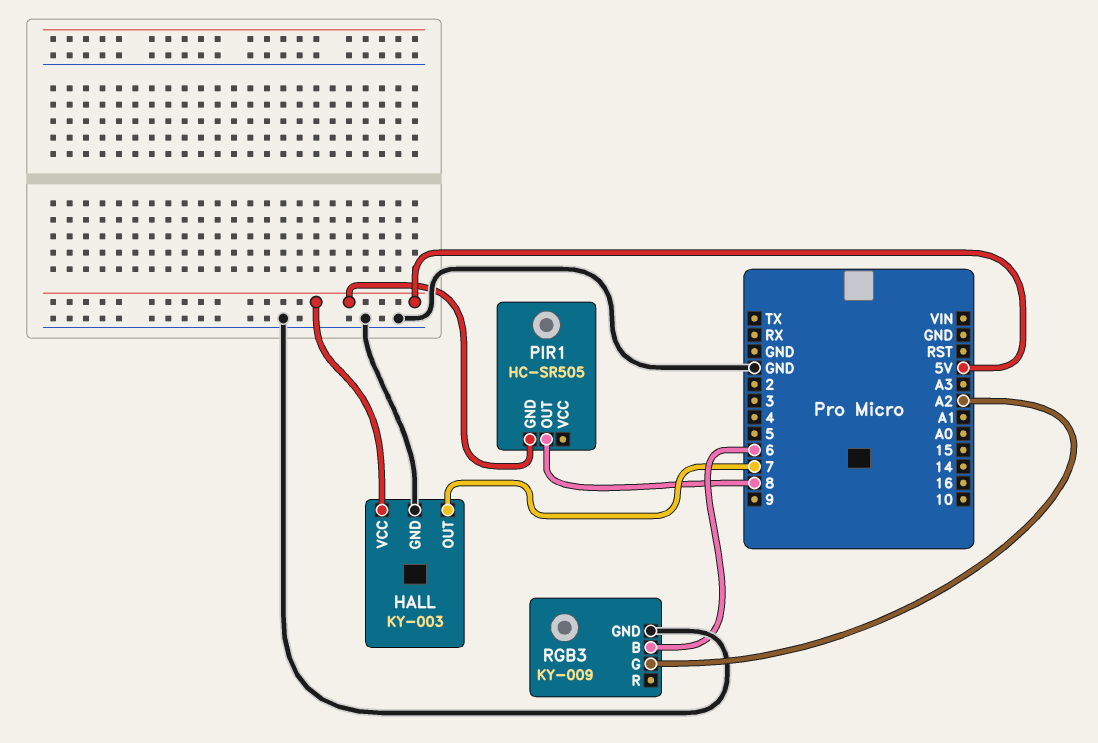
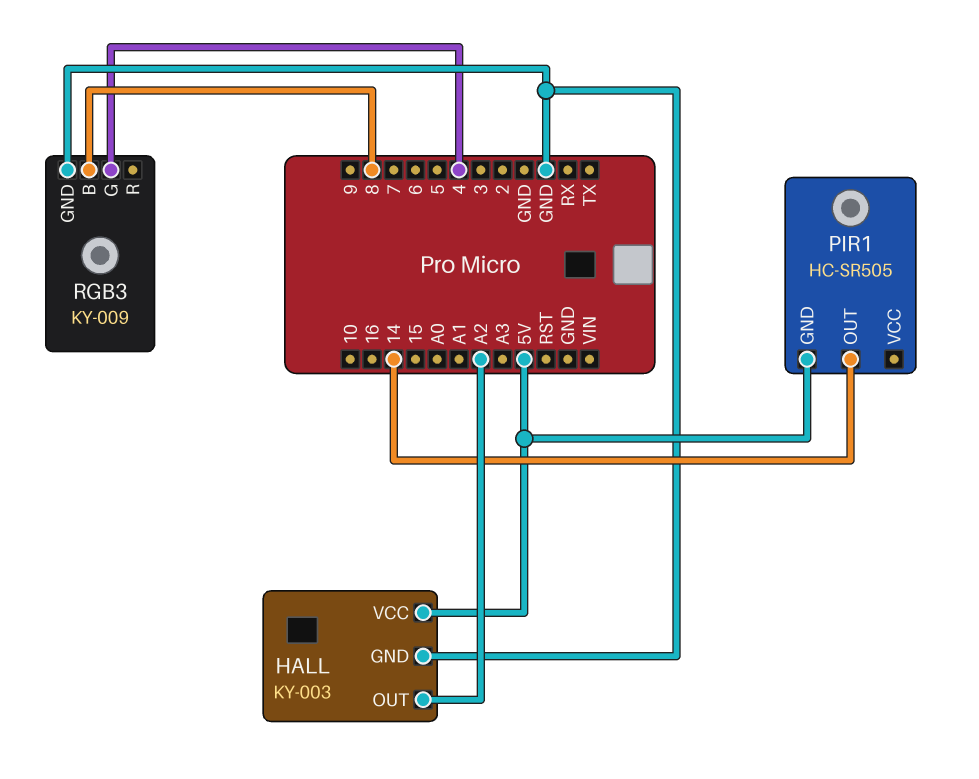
HALL pin OUT: 7 -> A2
PIR1 pin OUT: 8 -> 14
RGB3 pin B: 6 -> 8
RGB3 pin G: A2 -> 4

